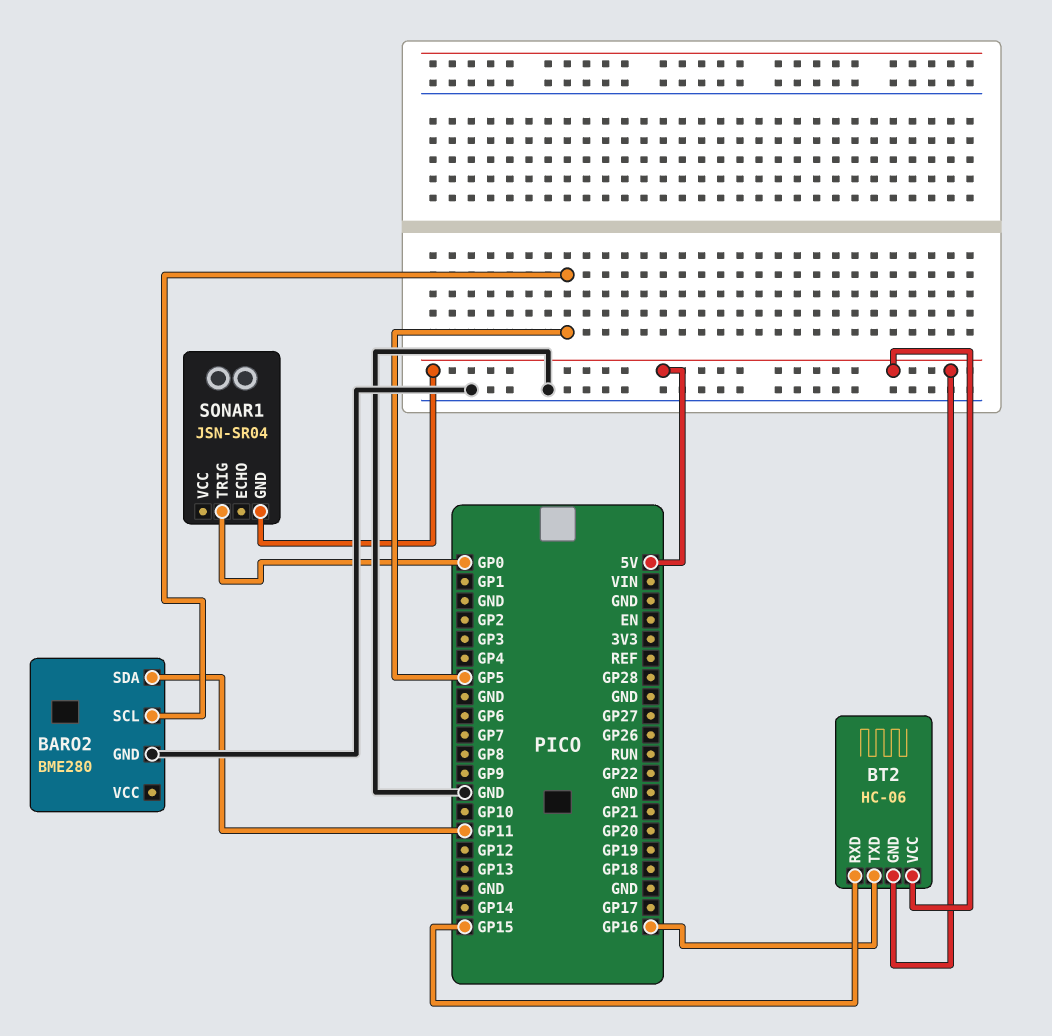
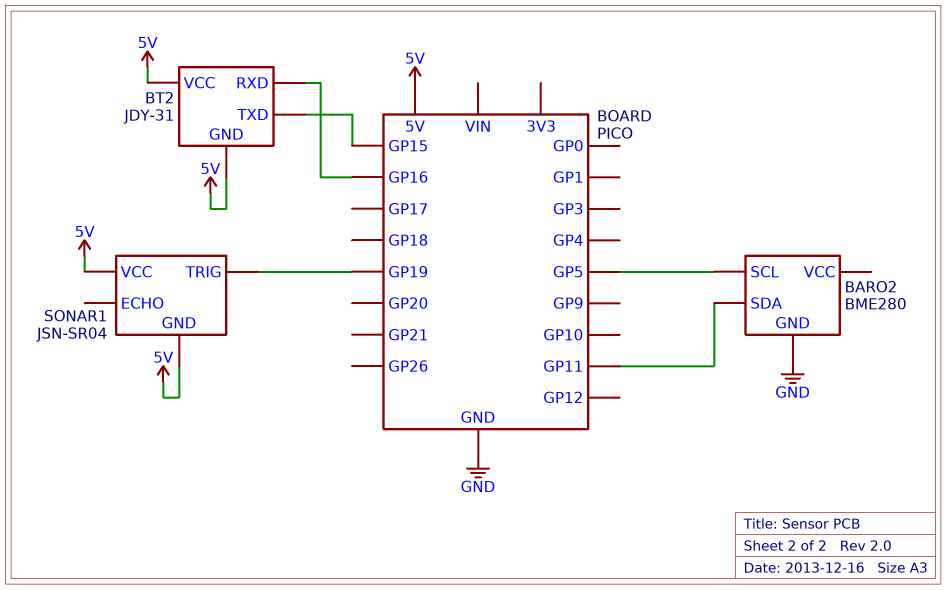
BT2: HC-06 -> JDY-31
BT2 pin RXD: GP15 -> GP16
BT2 pin TXD: GP16 -> GP15
SONAR1 pin TRIG: GP0 -> GP19
SONAR1 pin VCC: none -> 5V

